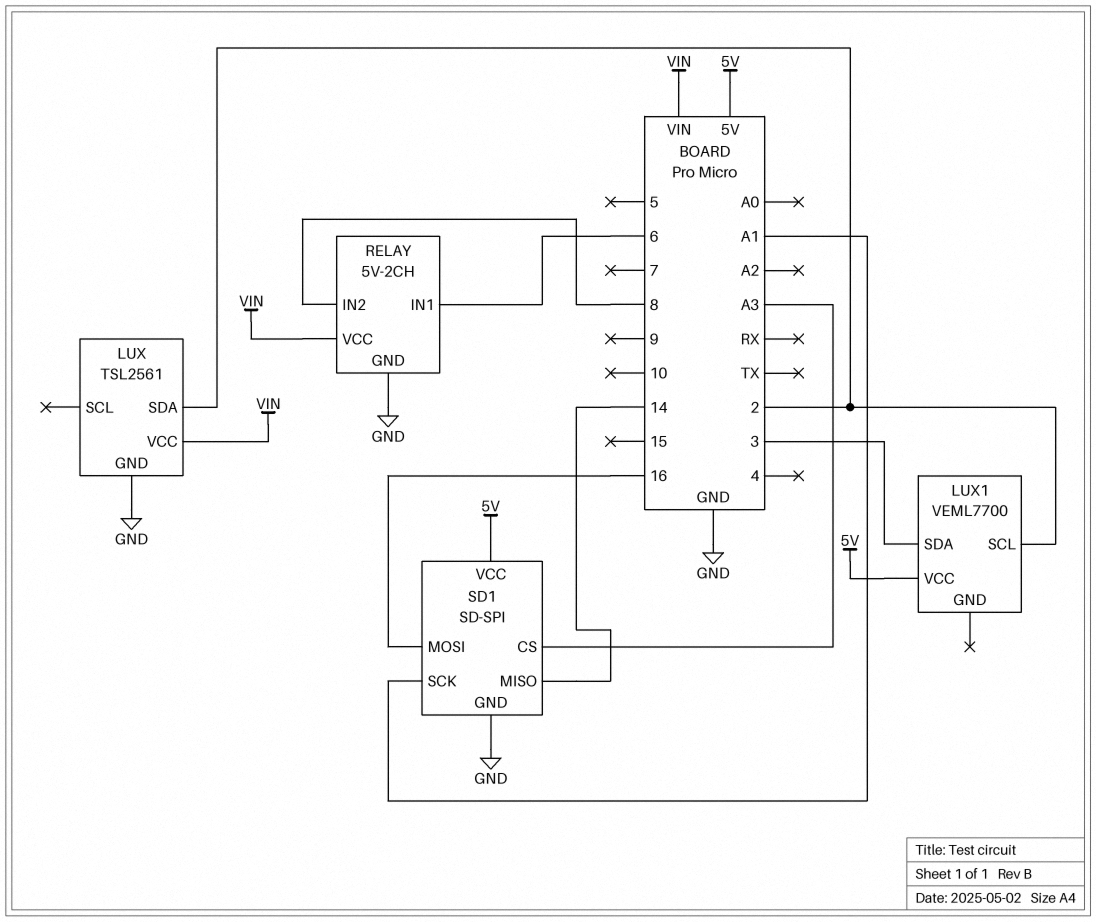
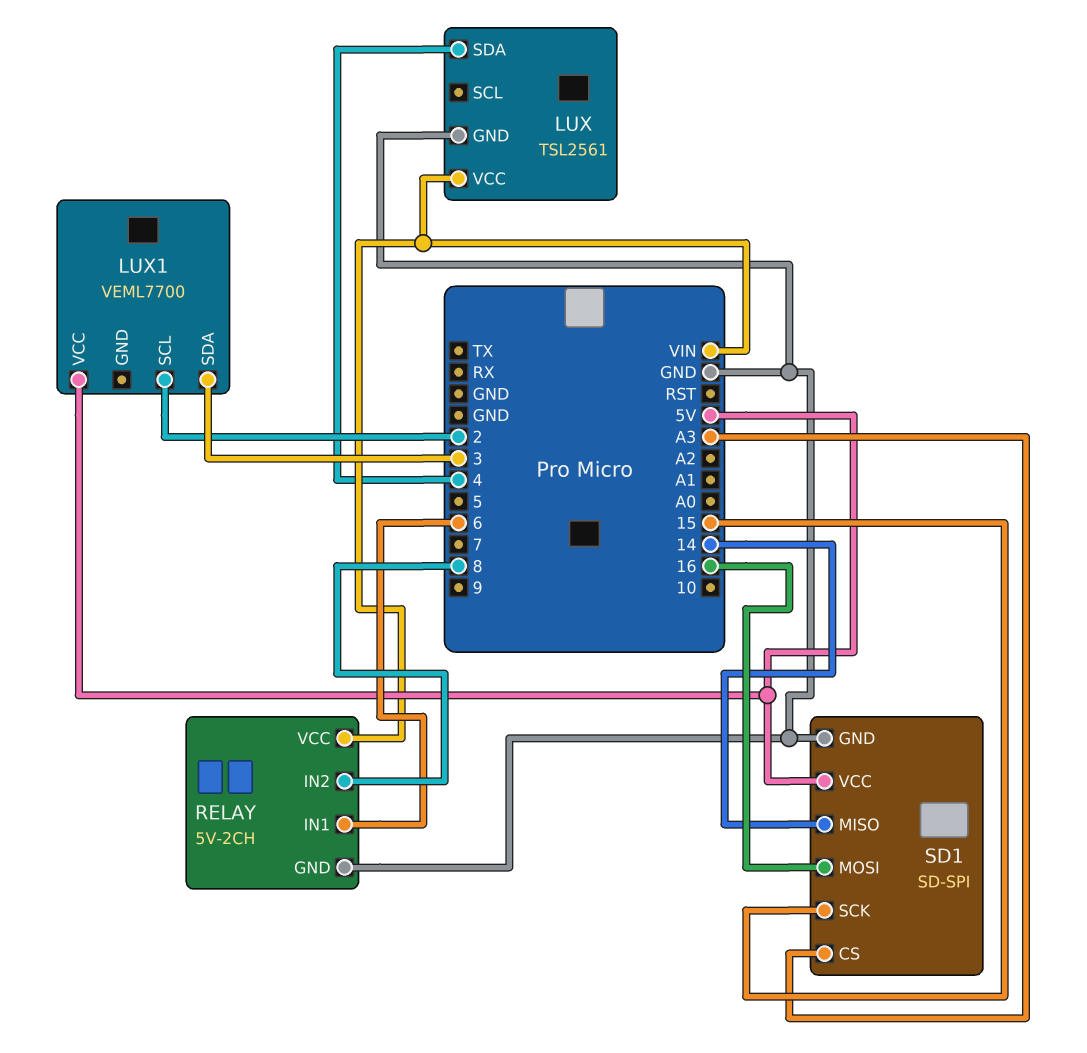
LUX pin SDA: 2 -> 4
SD1 pin SCK: A1 -> 15

